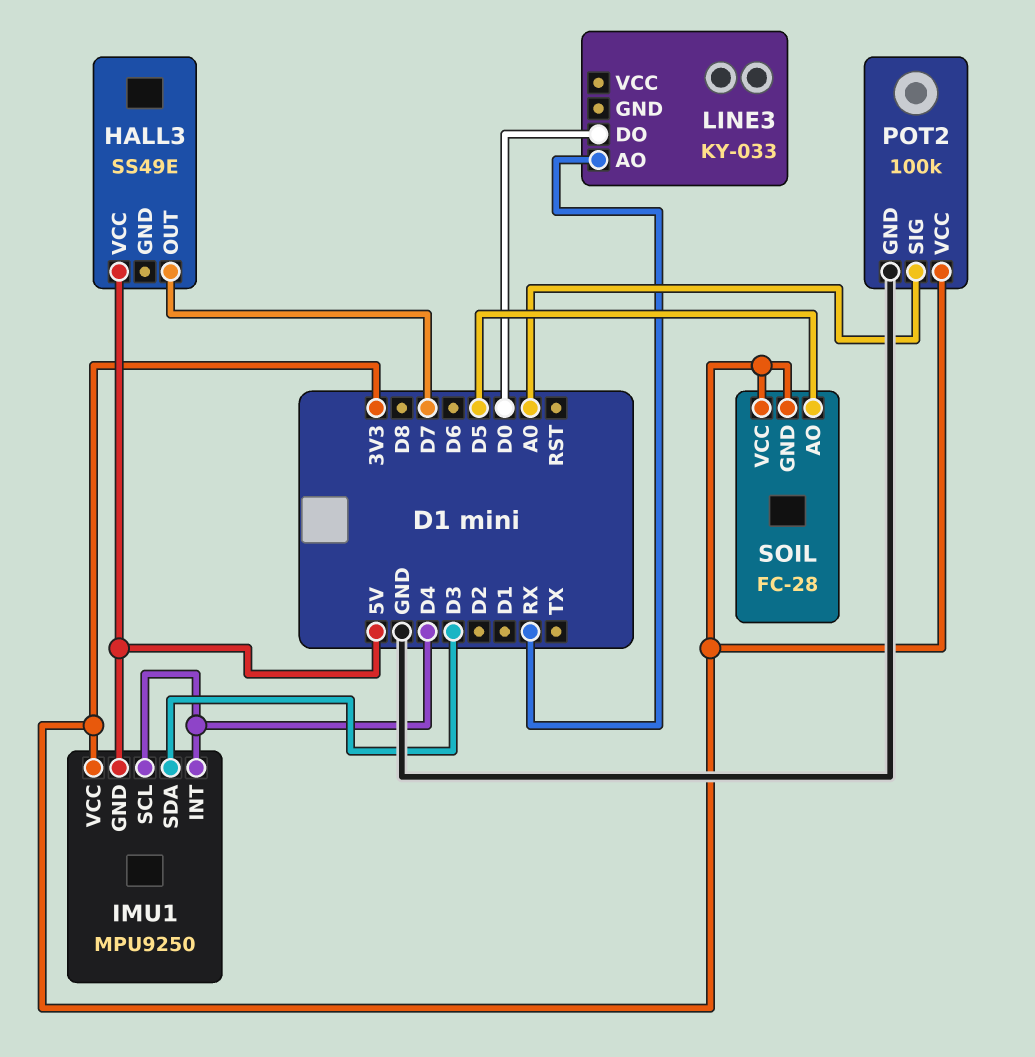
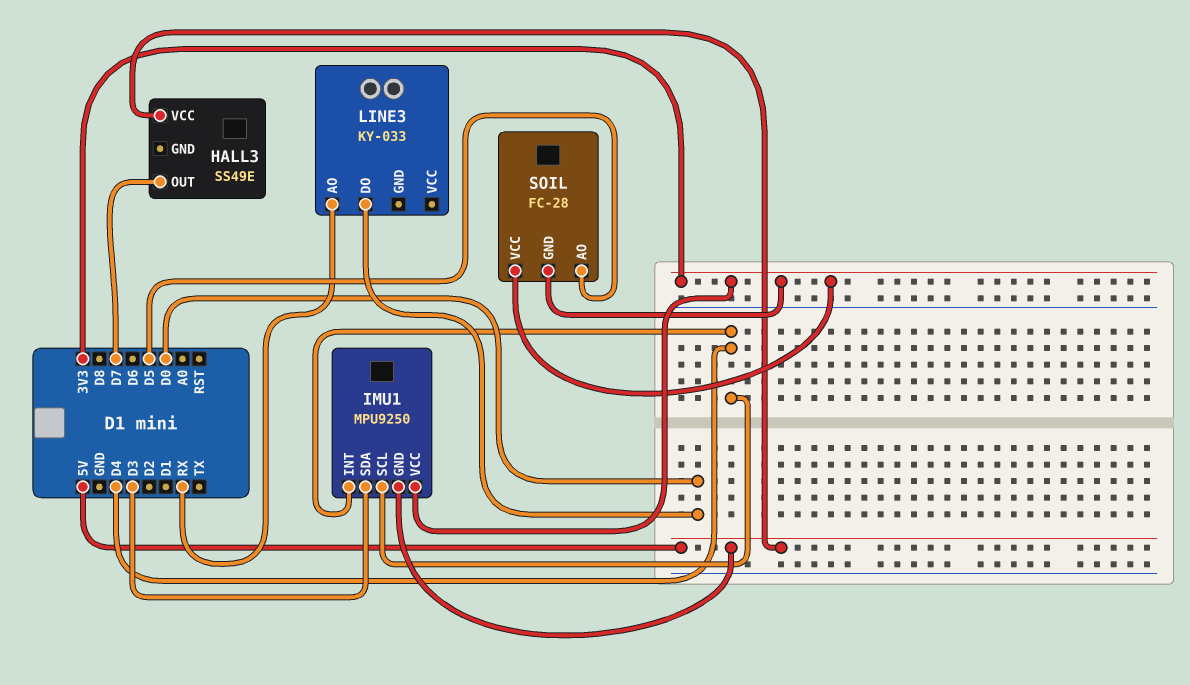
POT2: 100k -> none
POT2 pin GND: GND -> none
POT2 pin SIG: A0 -> none
POT2 pin VCC: 3V3 -> none

